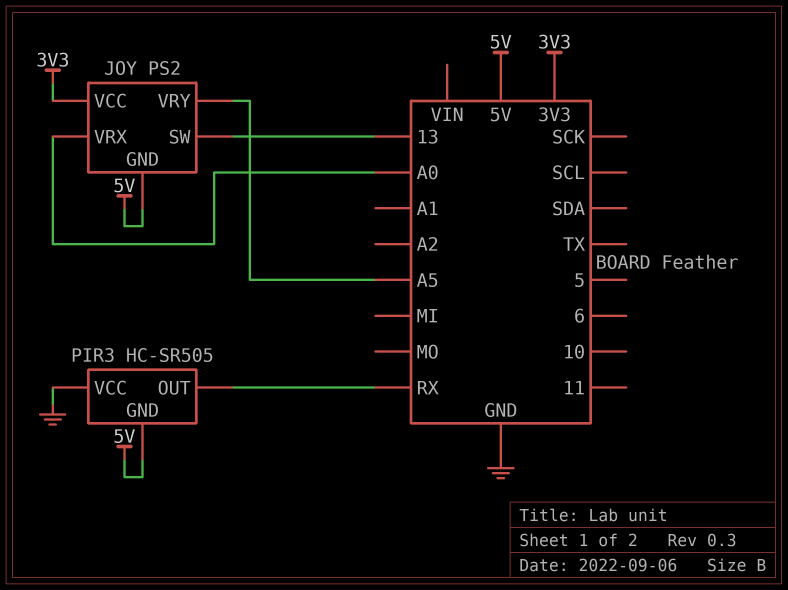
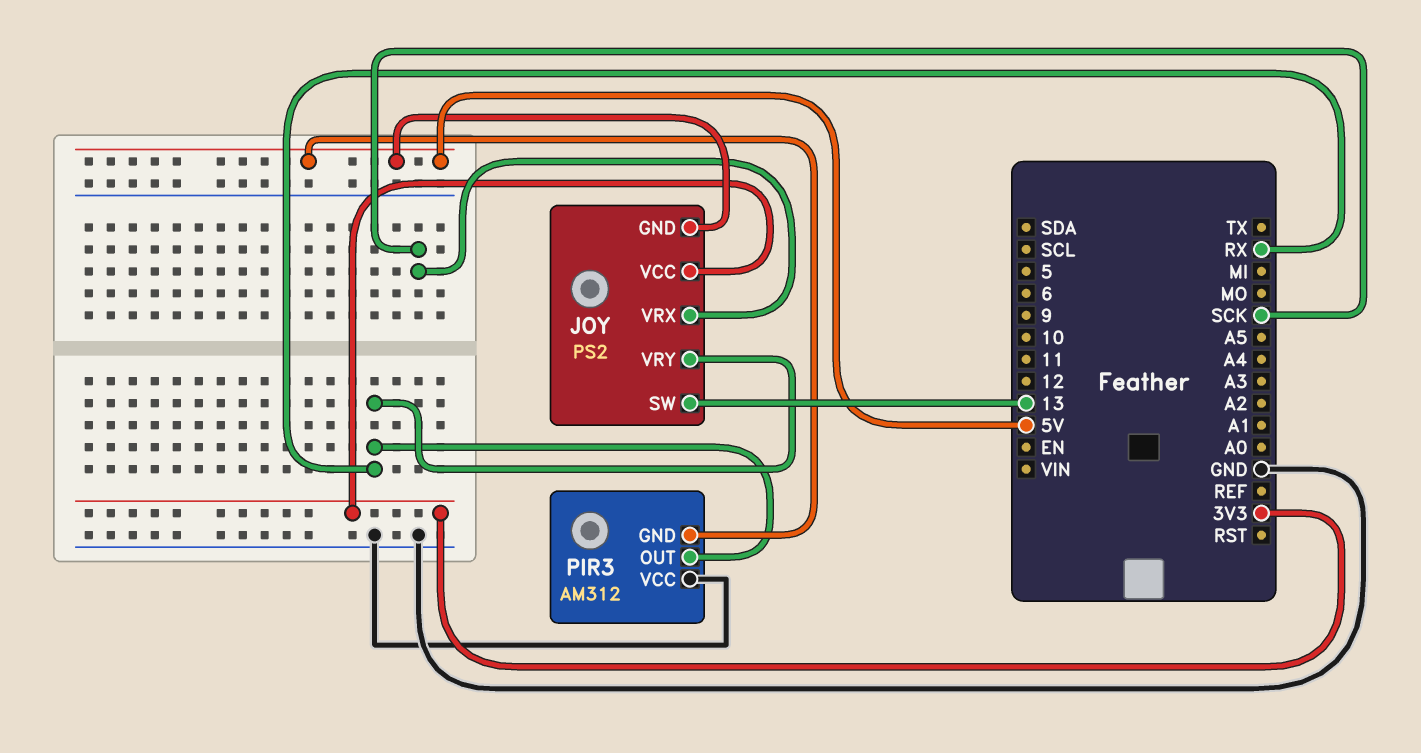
JOY pin VRX: A0 -> SCK
JOY pin VRY: A5 -> RX
PIR3: HC-SR505 -> AM312

